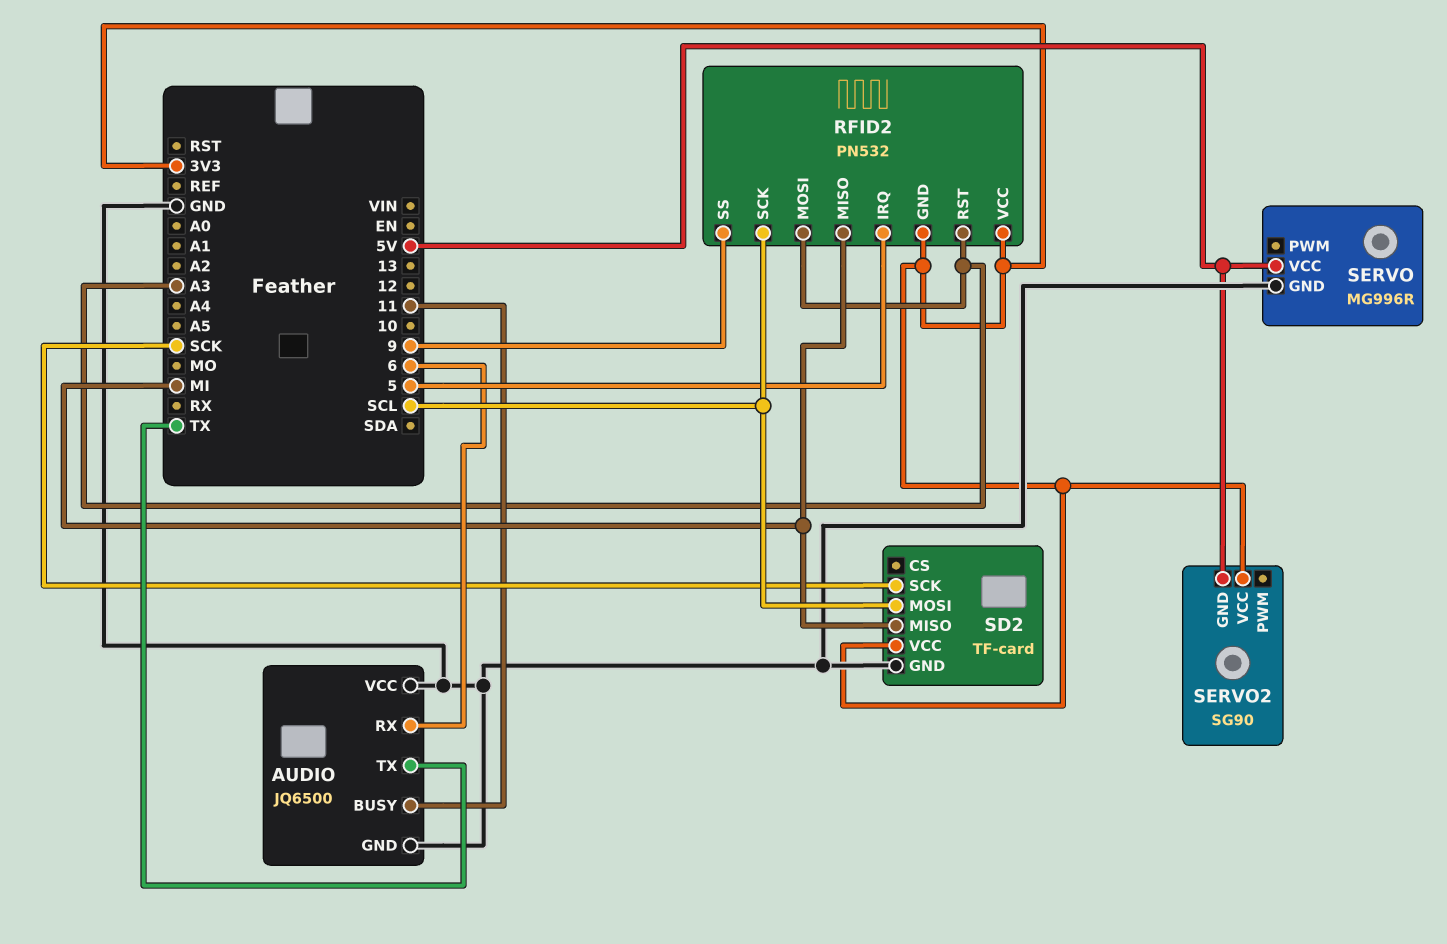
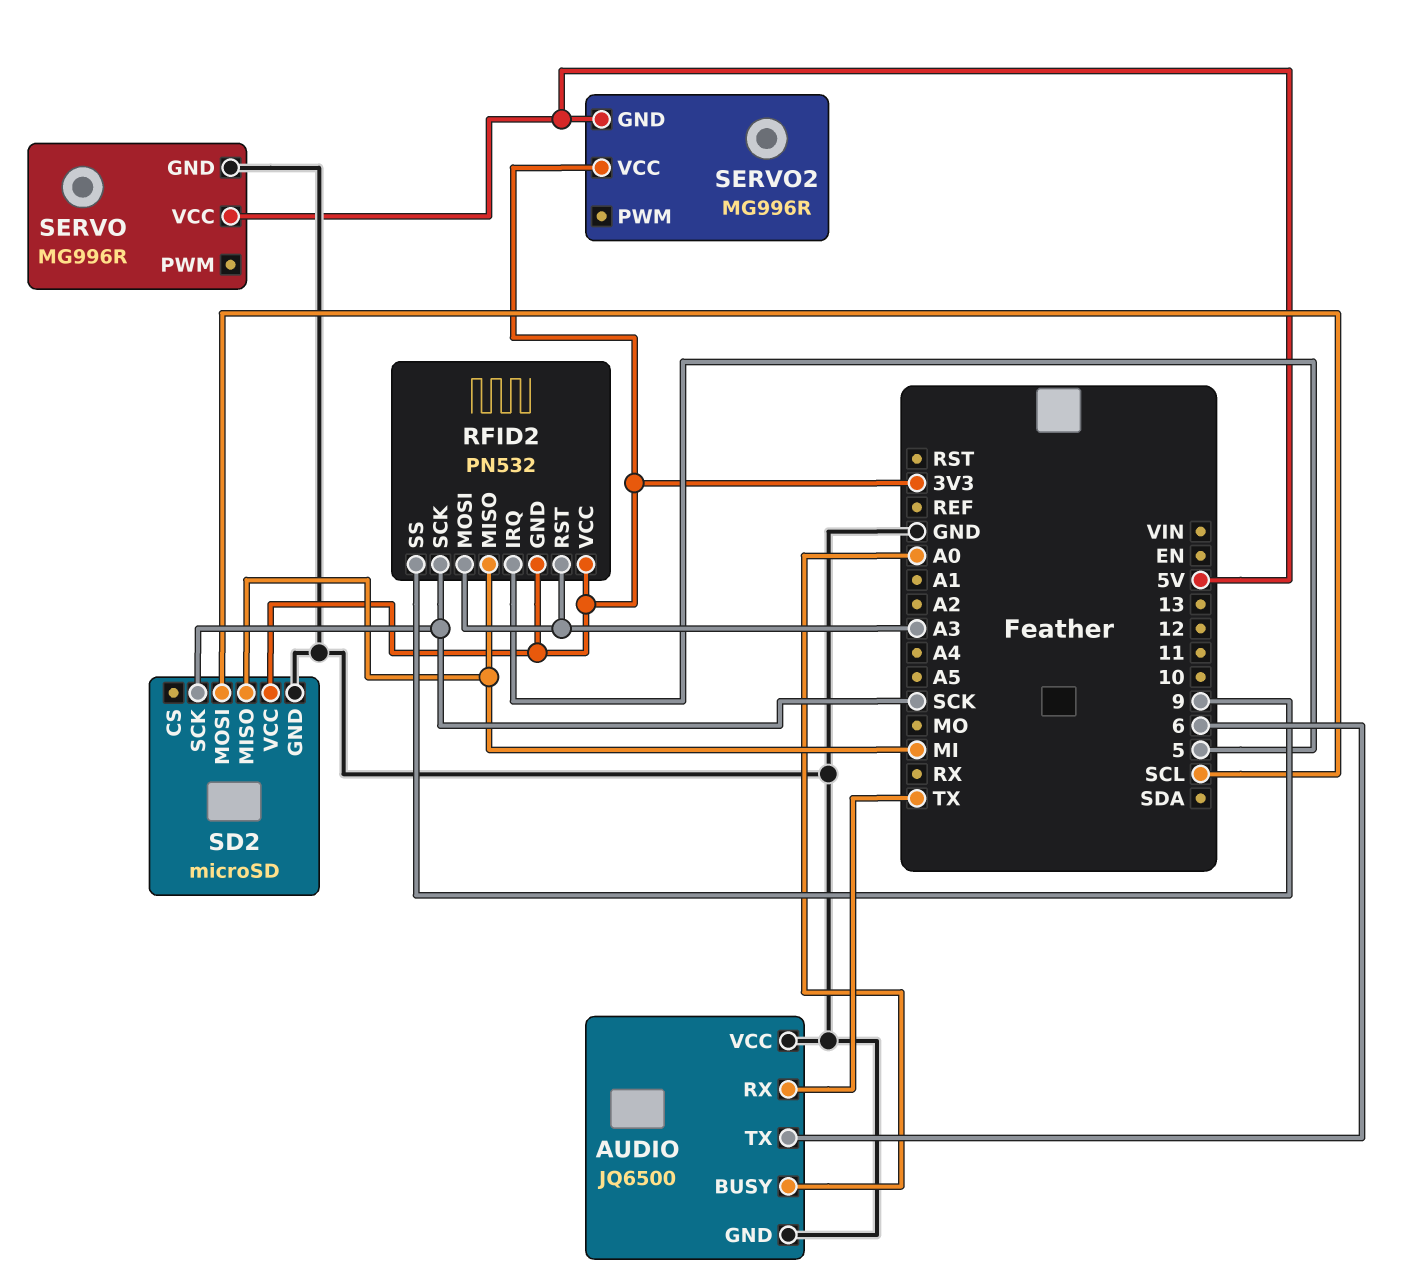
AUDIO pin BUSY: 11 -> A0
AUDIO pin RX: 6 -> TX
AUDIO pin TX: TX -> 6
RFID2 pin SCK: SCL -> SCK
SD2: TF-card -> microSD
SERVO2: SG90 -> MG996R

